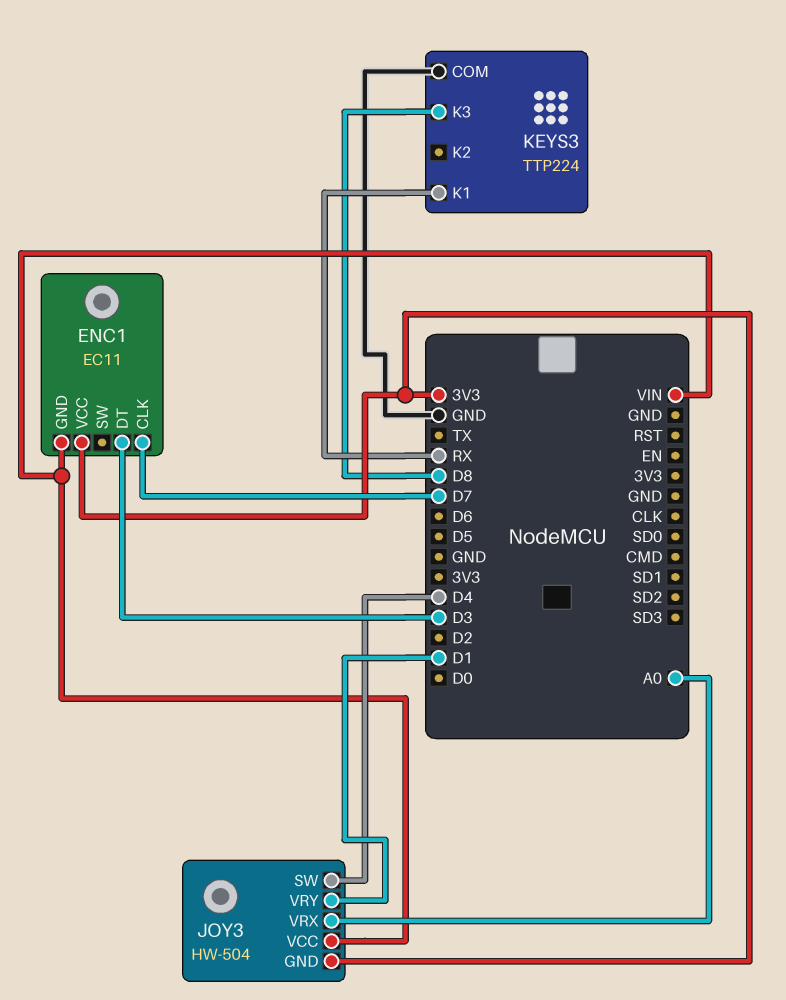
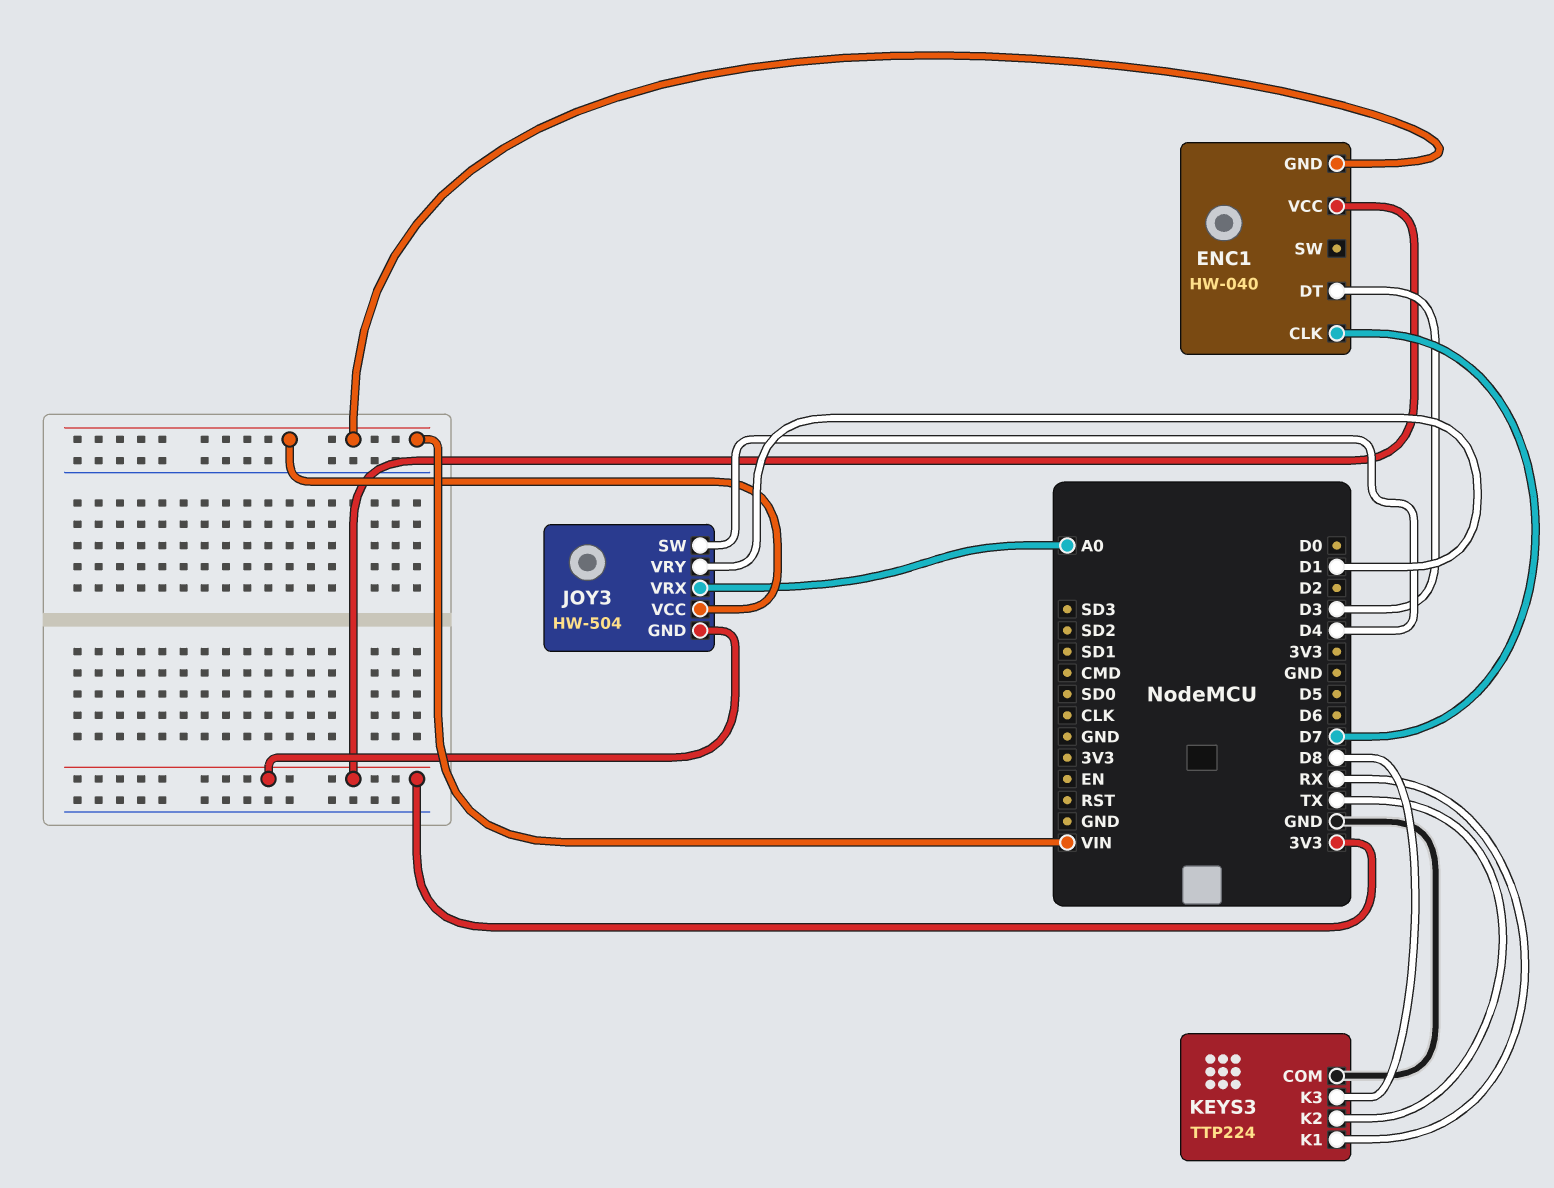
ENC1: EC11 -> HW-040
KEYS3 pin K2: none -> TX

